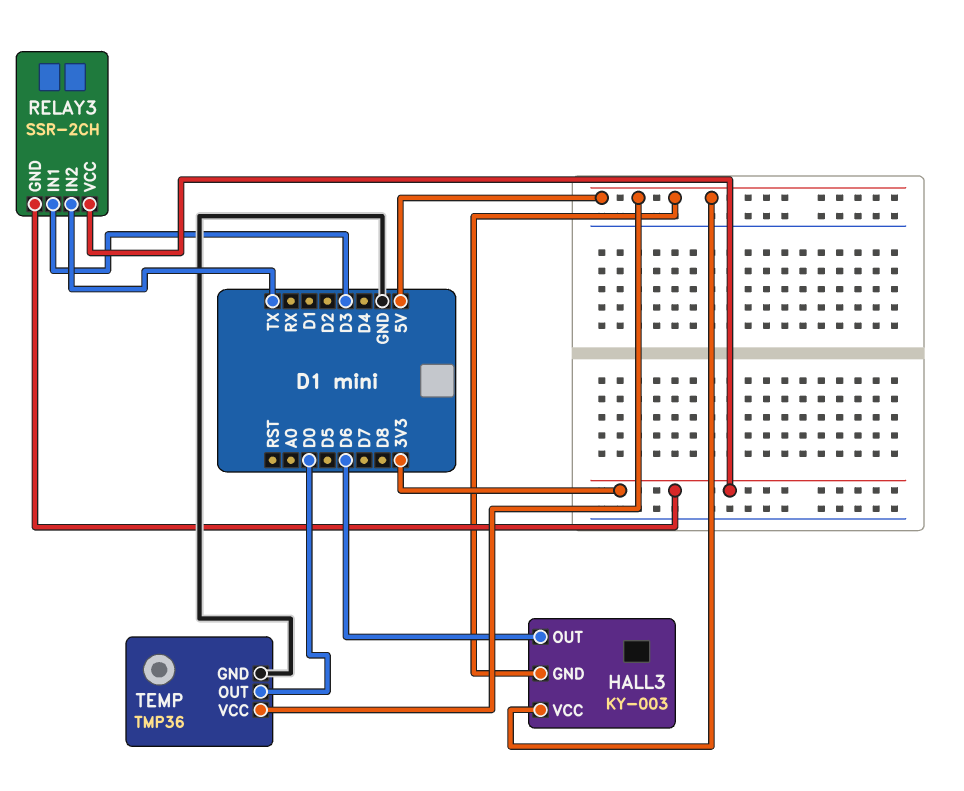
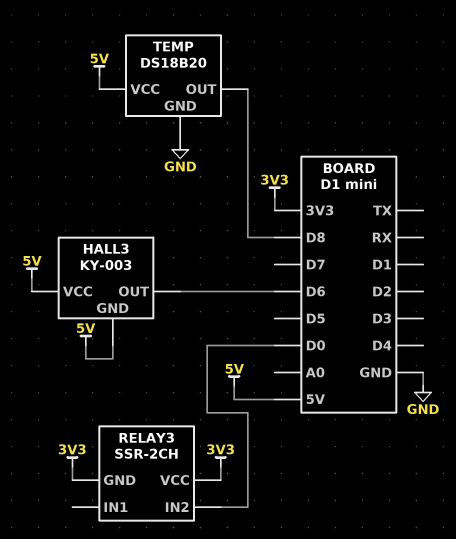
RELAY3 pin IN1: D3 -> none
RELAY3 pin IN2: TX -> D0
TEMP: TMP36 -> DS18B20
TEMP pin OUT: D0 -> D8

